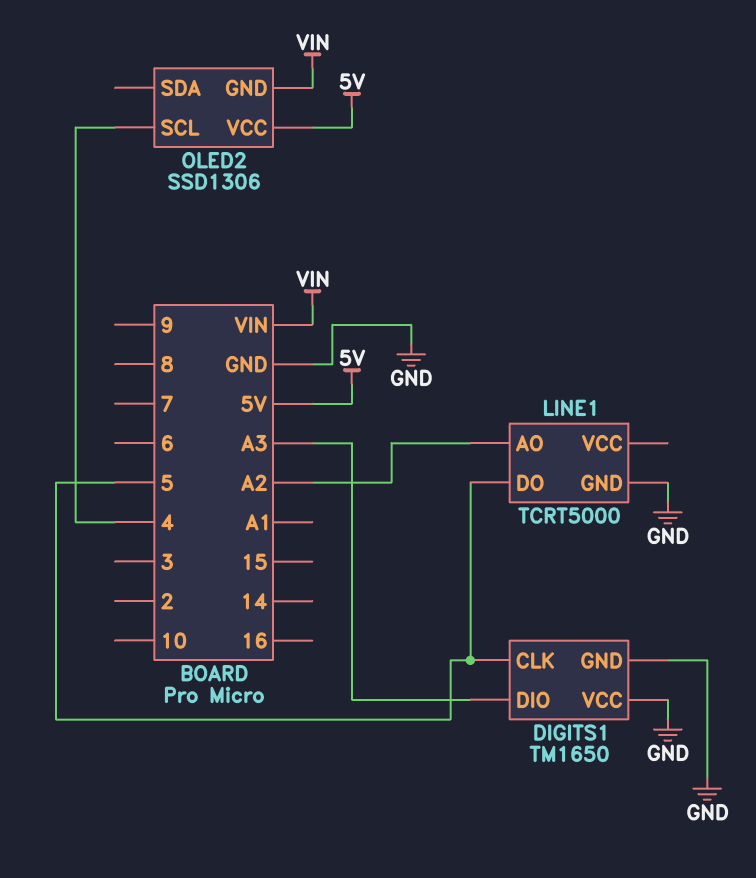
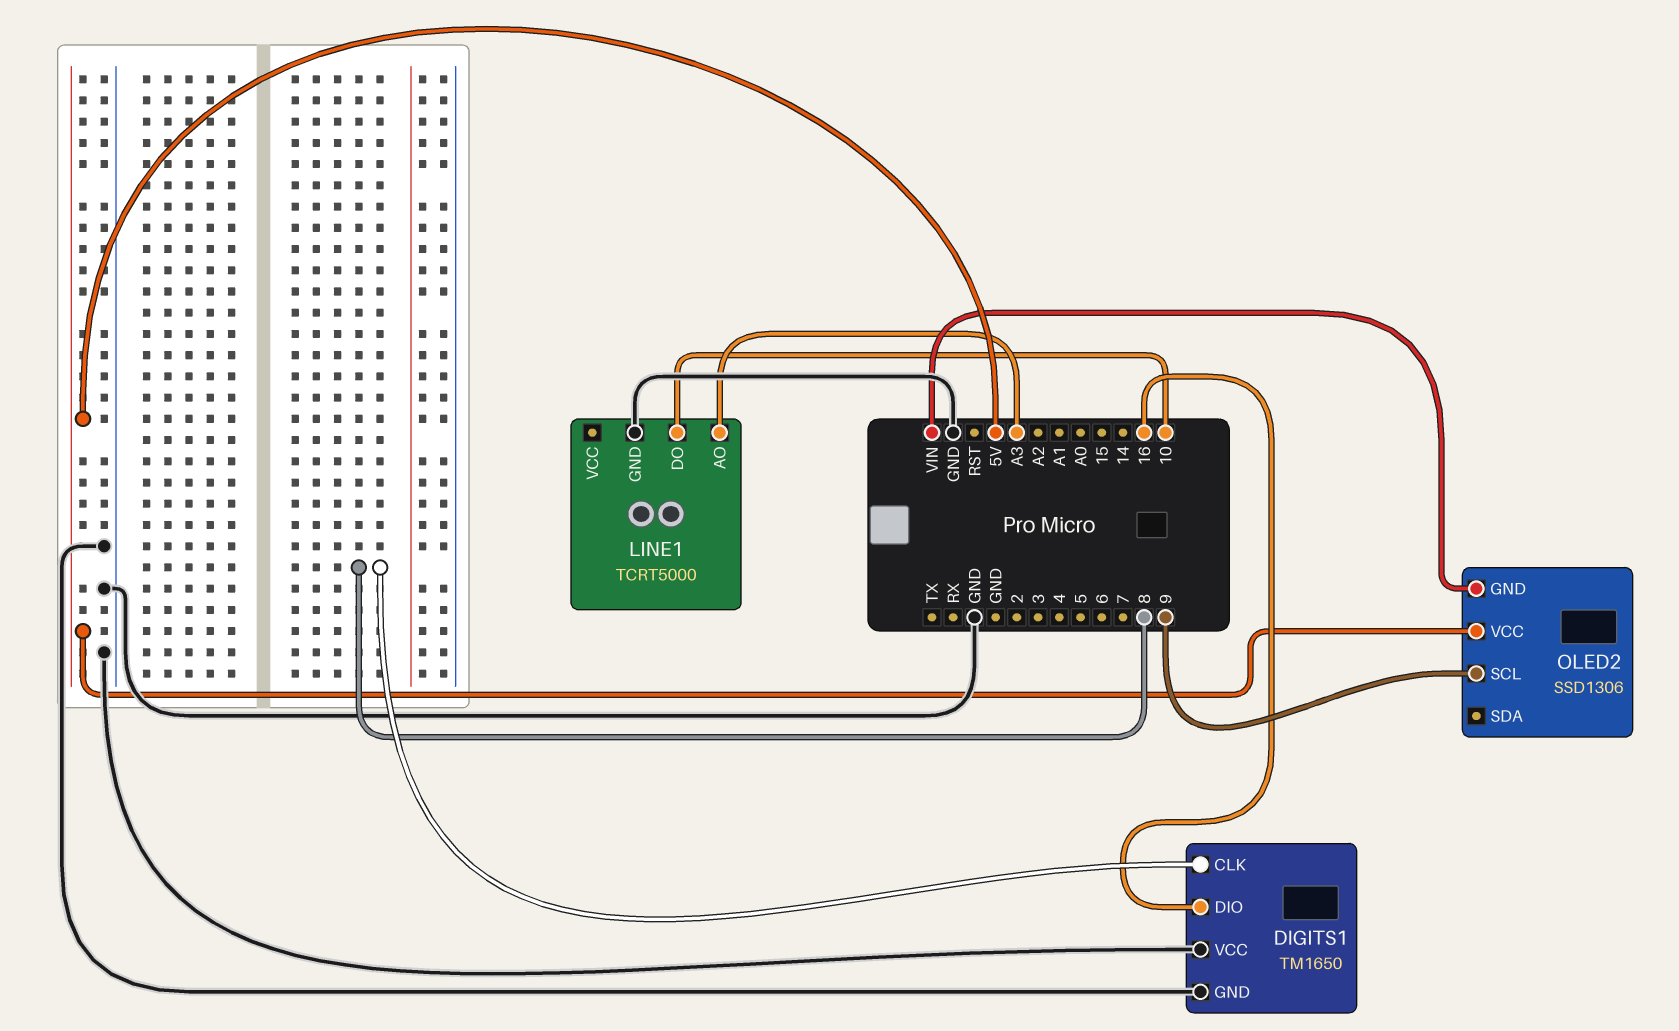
DIGITS1 pin CLK: 5 -> 8
DIGITS1 pin DIO: A3 -> 16
LINE1 pin AO: A2 -> A3
LINE1 pin DO: 5 -> 10
OLED2 pin SCL: 4 -> 9

